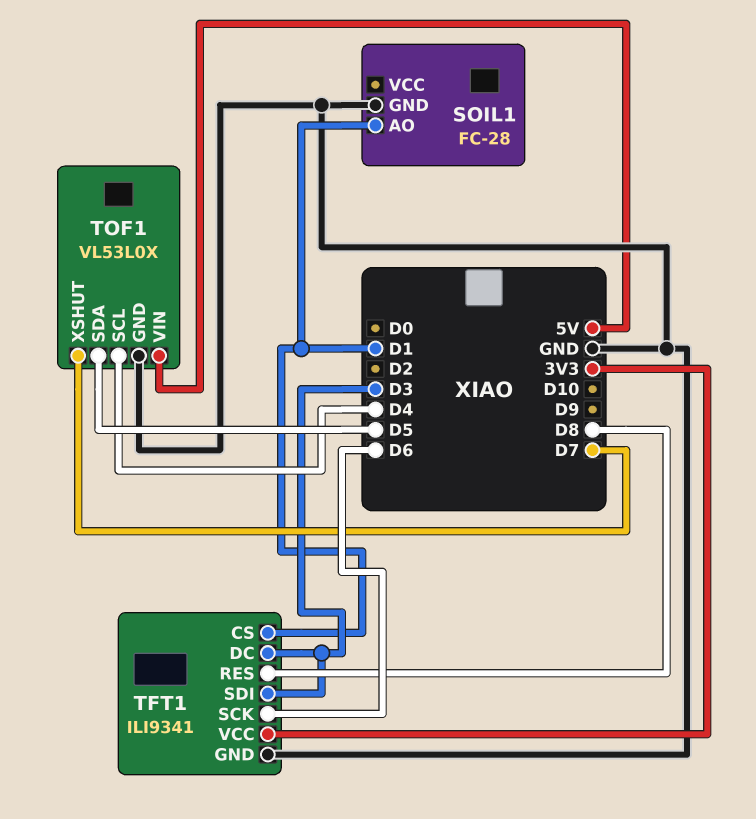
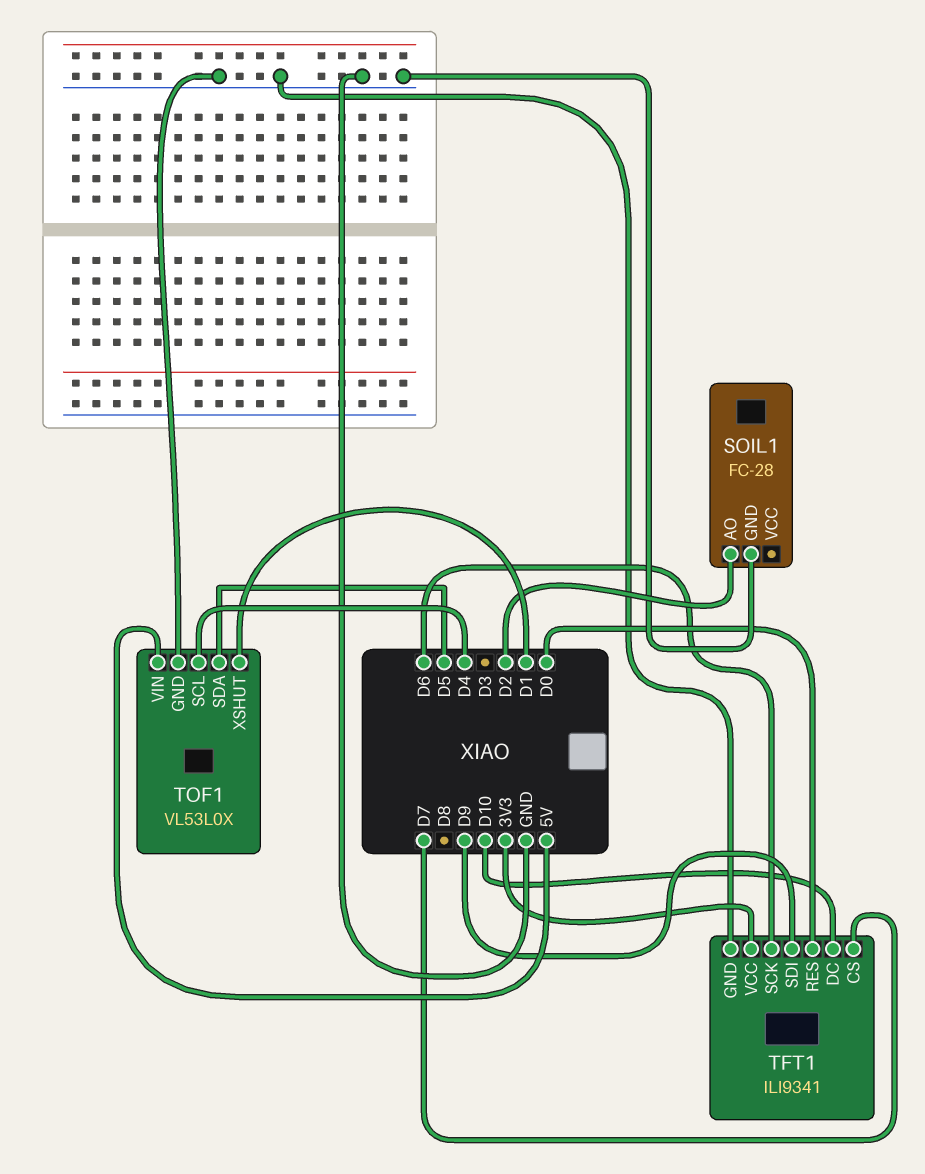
SOIL1 pin AO: D1 -> D2
TFT1 pin CS: D1 -> D7
TFT1 pin DC: D3 -> D10
TFT1 pin RES: D8 -> D0
TFT1 pin SDI: D3 -> D9
TOF1 pin XSHUT: D7 -> D1

